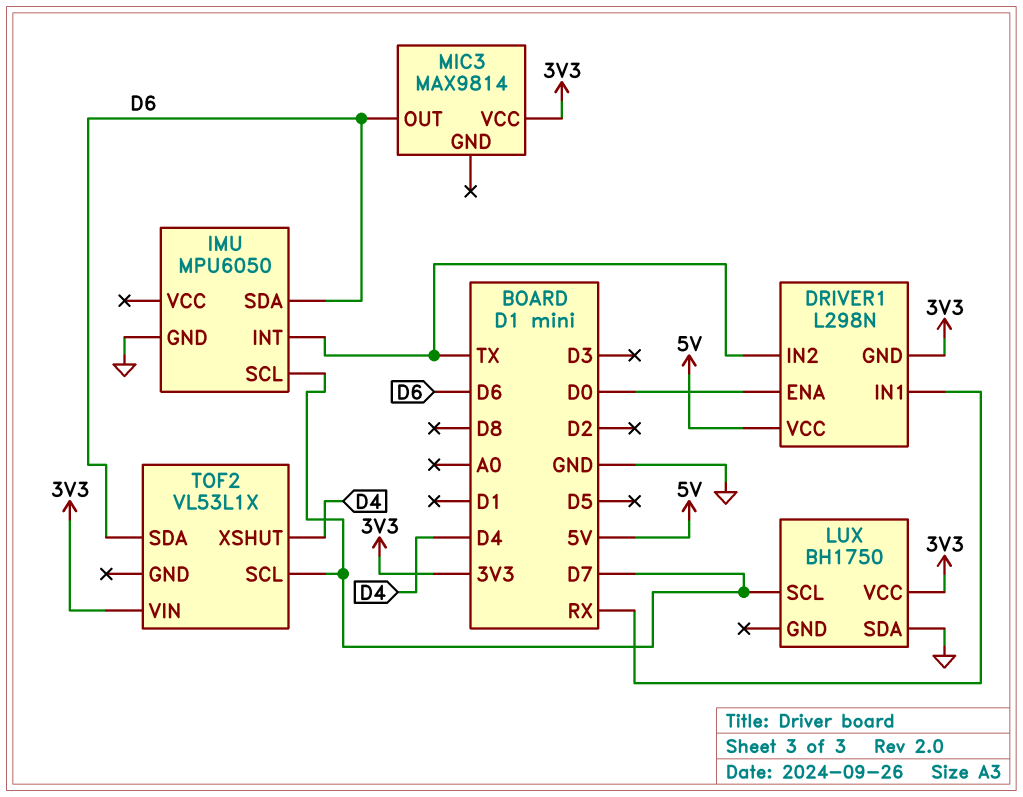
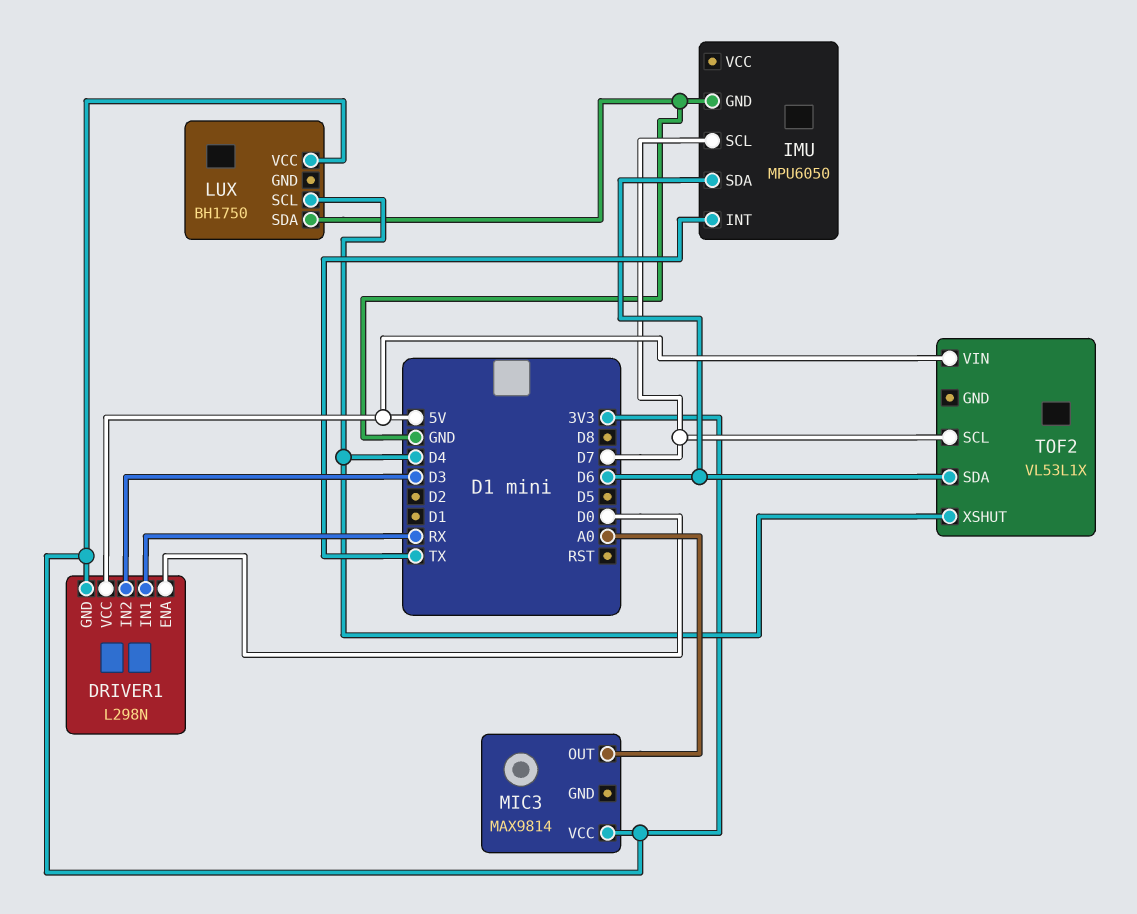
DRIVER1 pin IN2: TX -> D3
LUX pin SCL: D7 -> D4
MIC3 pin OUT: D6 -> A0
TOF2 pin VIN: 3V3 -> 5V

